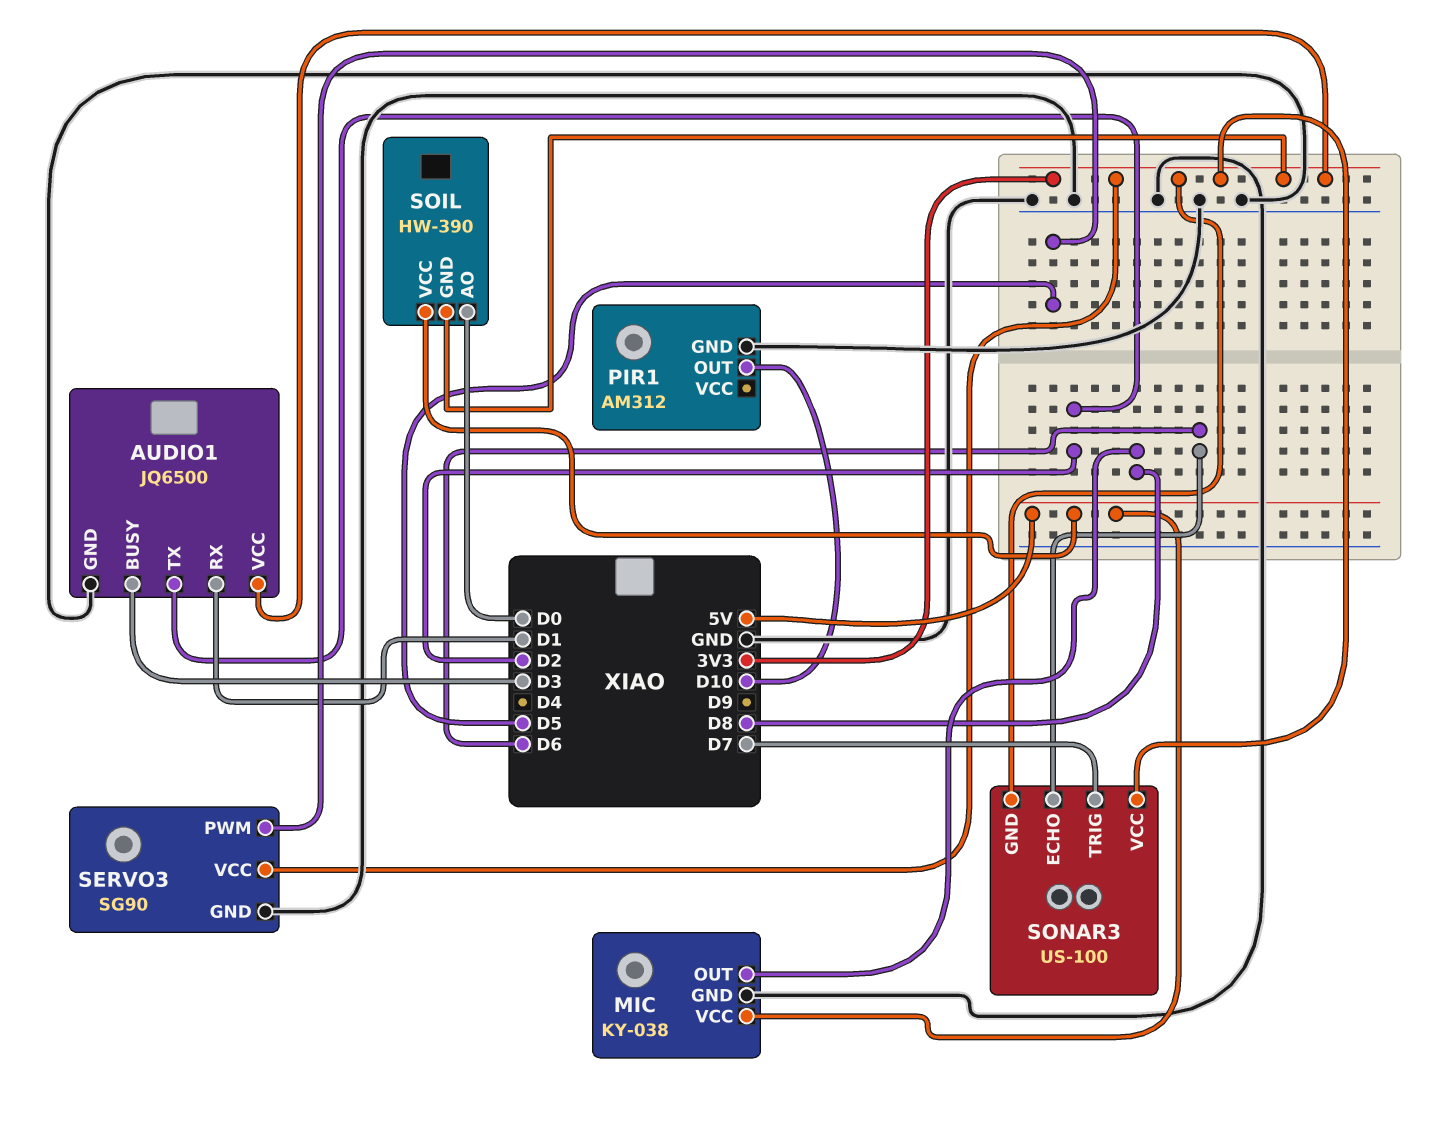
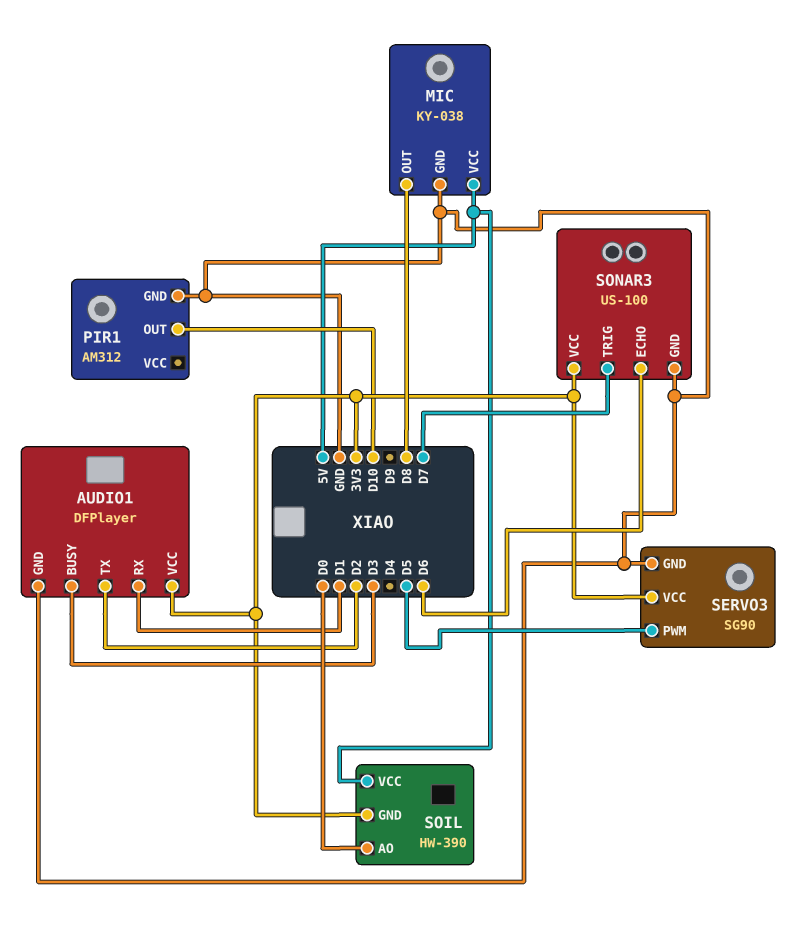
AUDIO1: JQ6500 -> DFPlayer
SONAR3 pin GND: 3V3 -> GND

